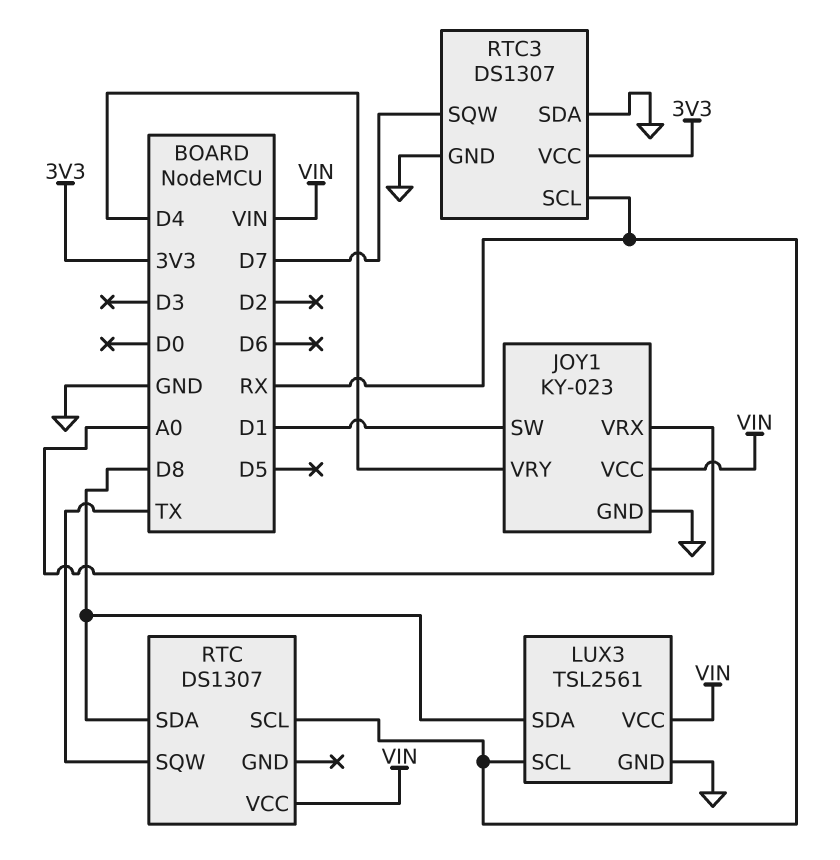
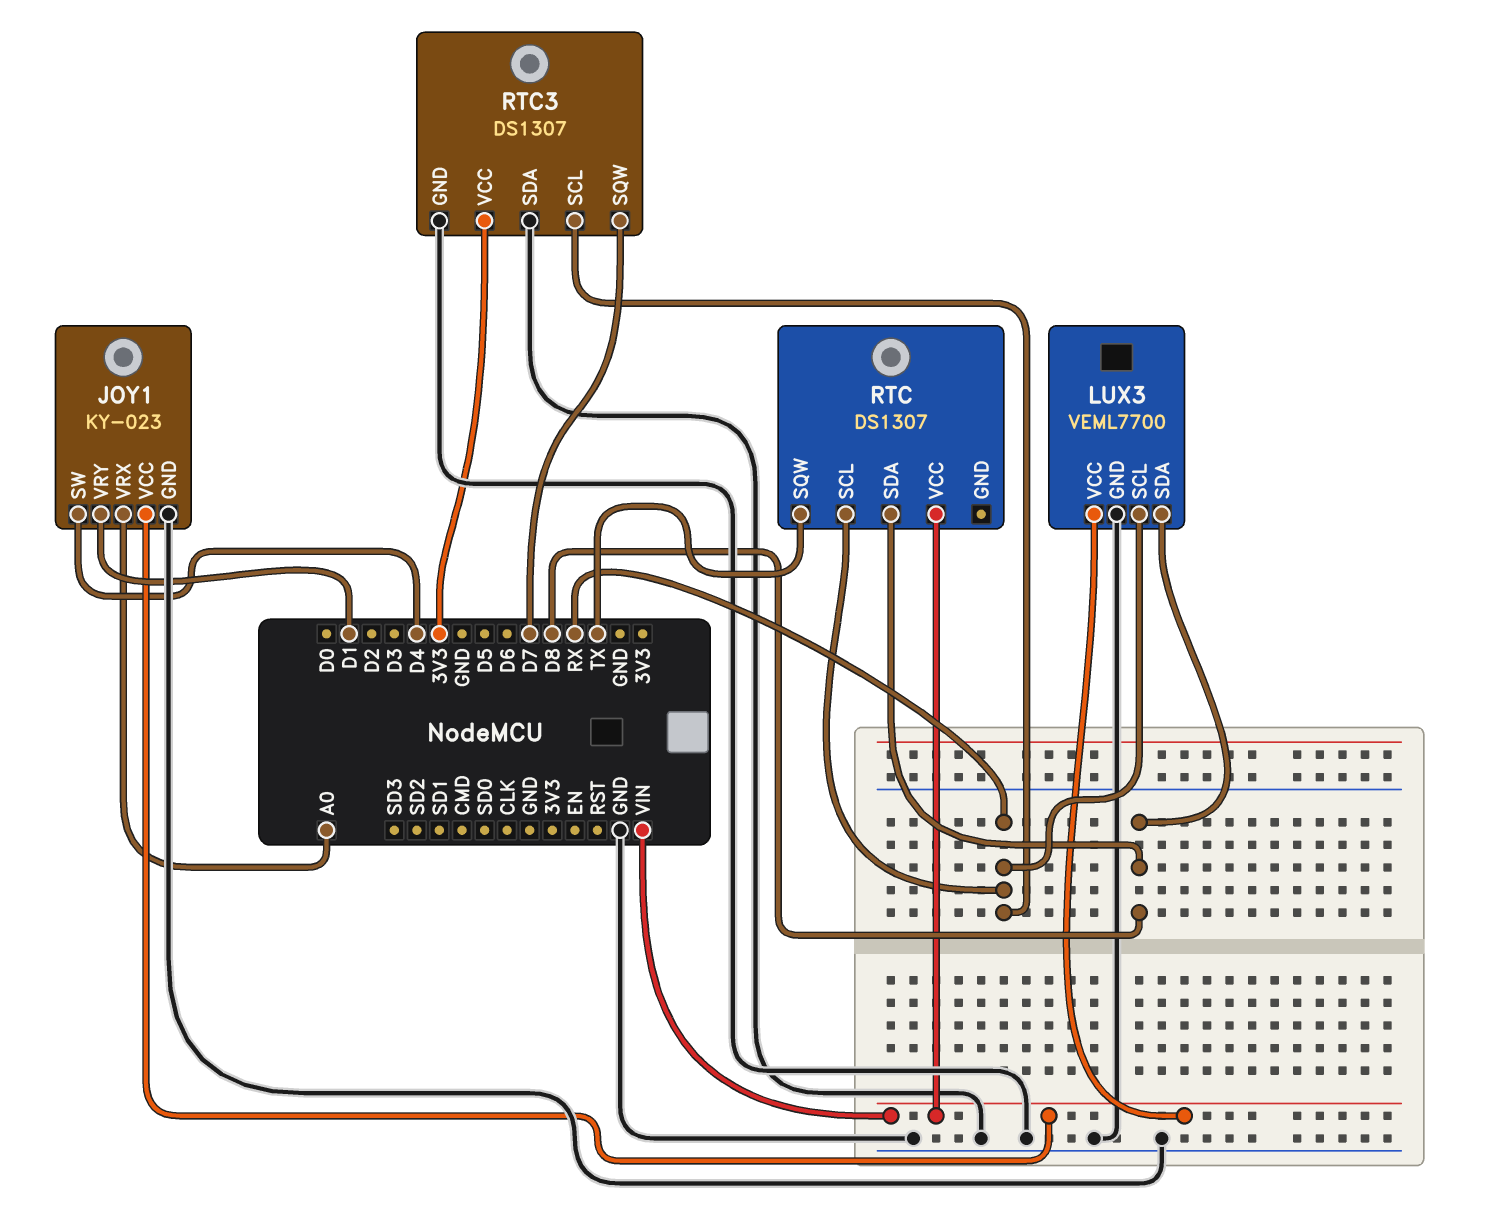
JOY1 pin SW: D1 -> D4
JOY1 pin VRY: D4 -> D1
LUX3: TSL2561 -> VEML7700

